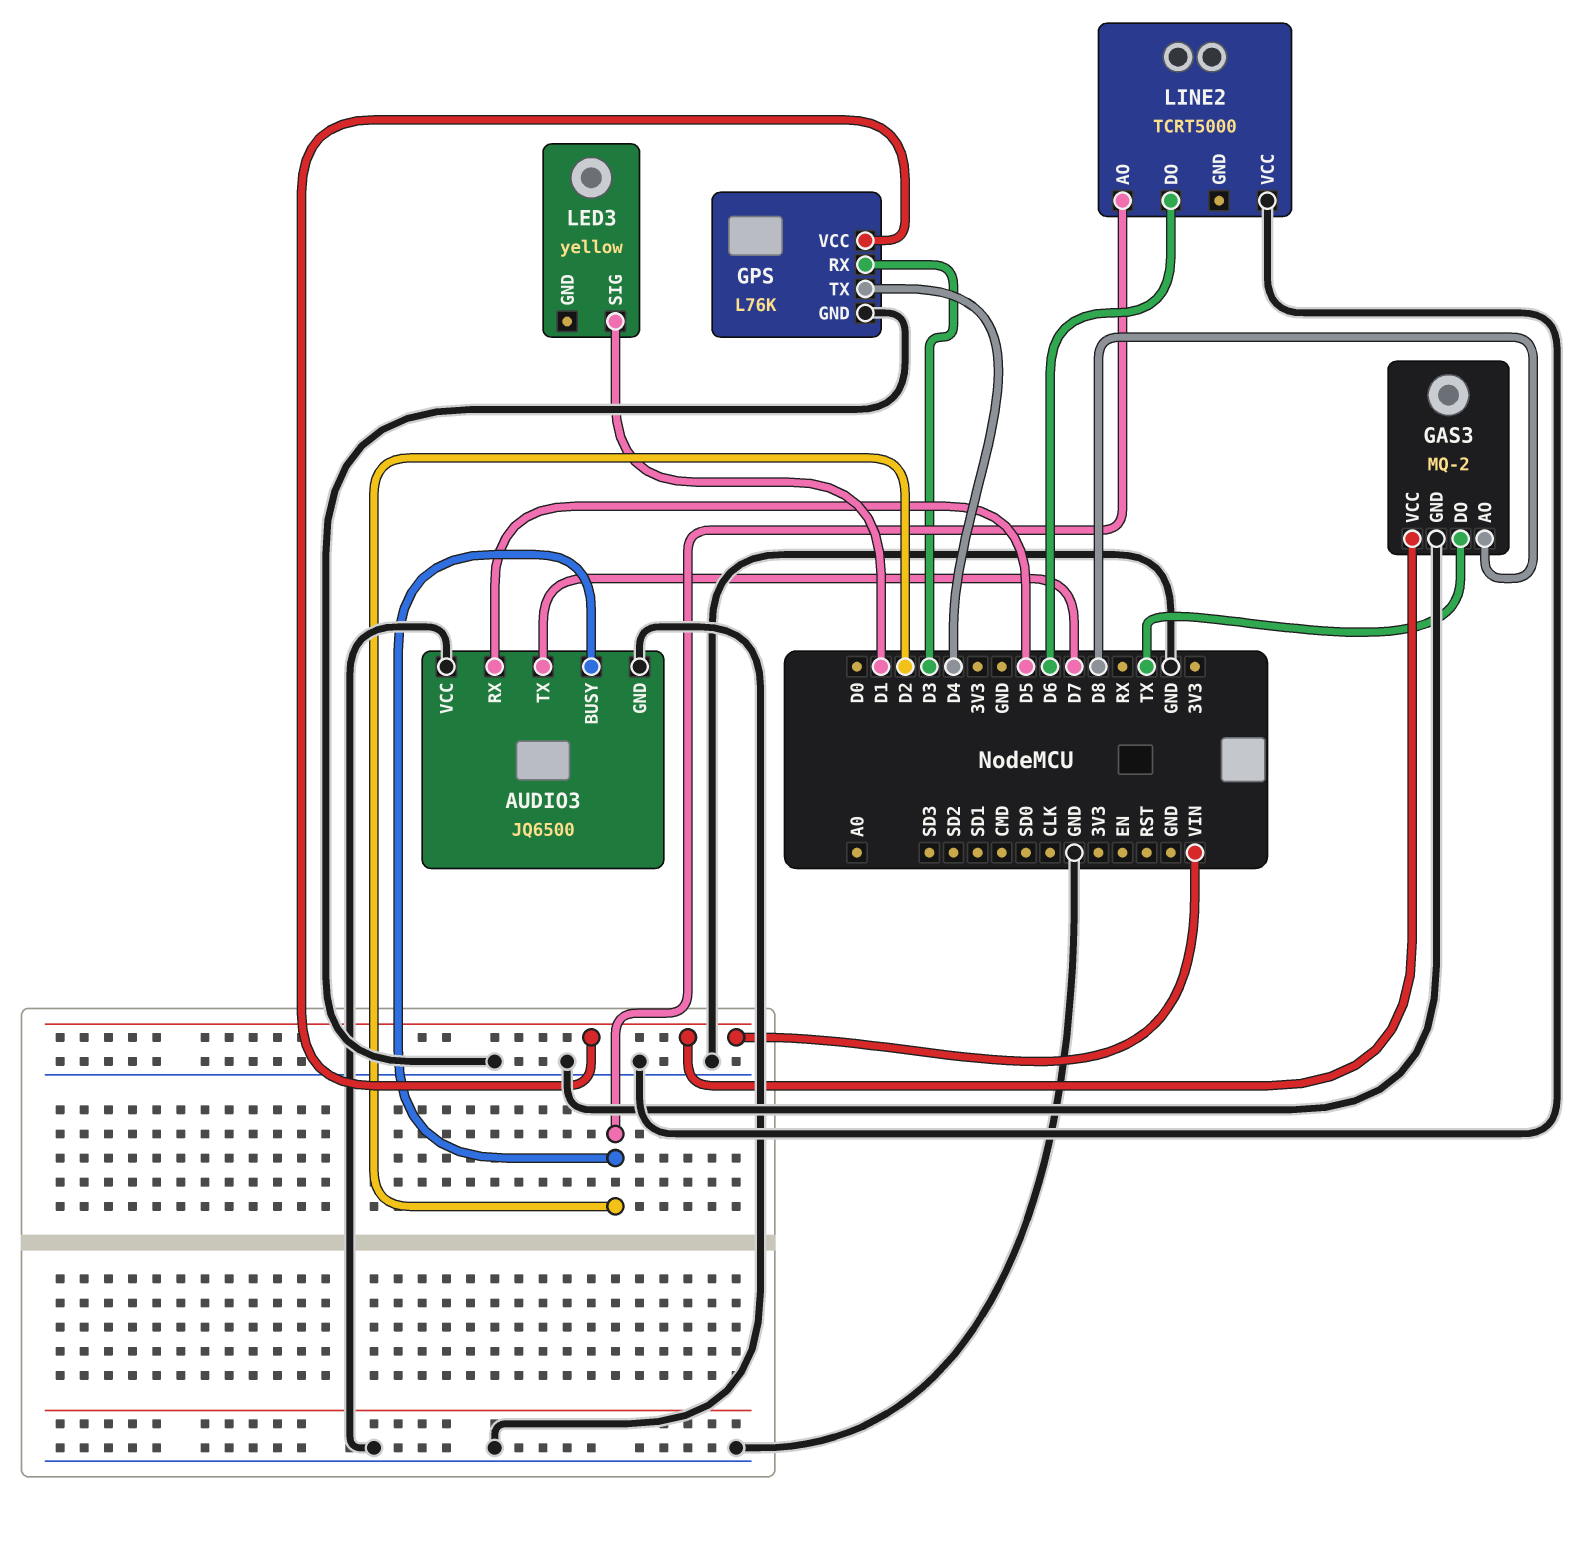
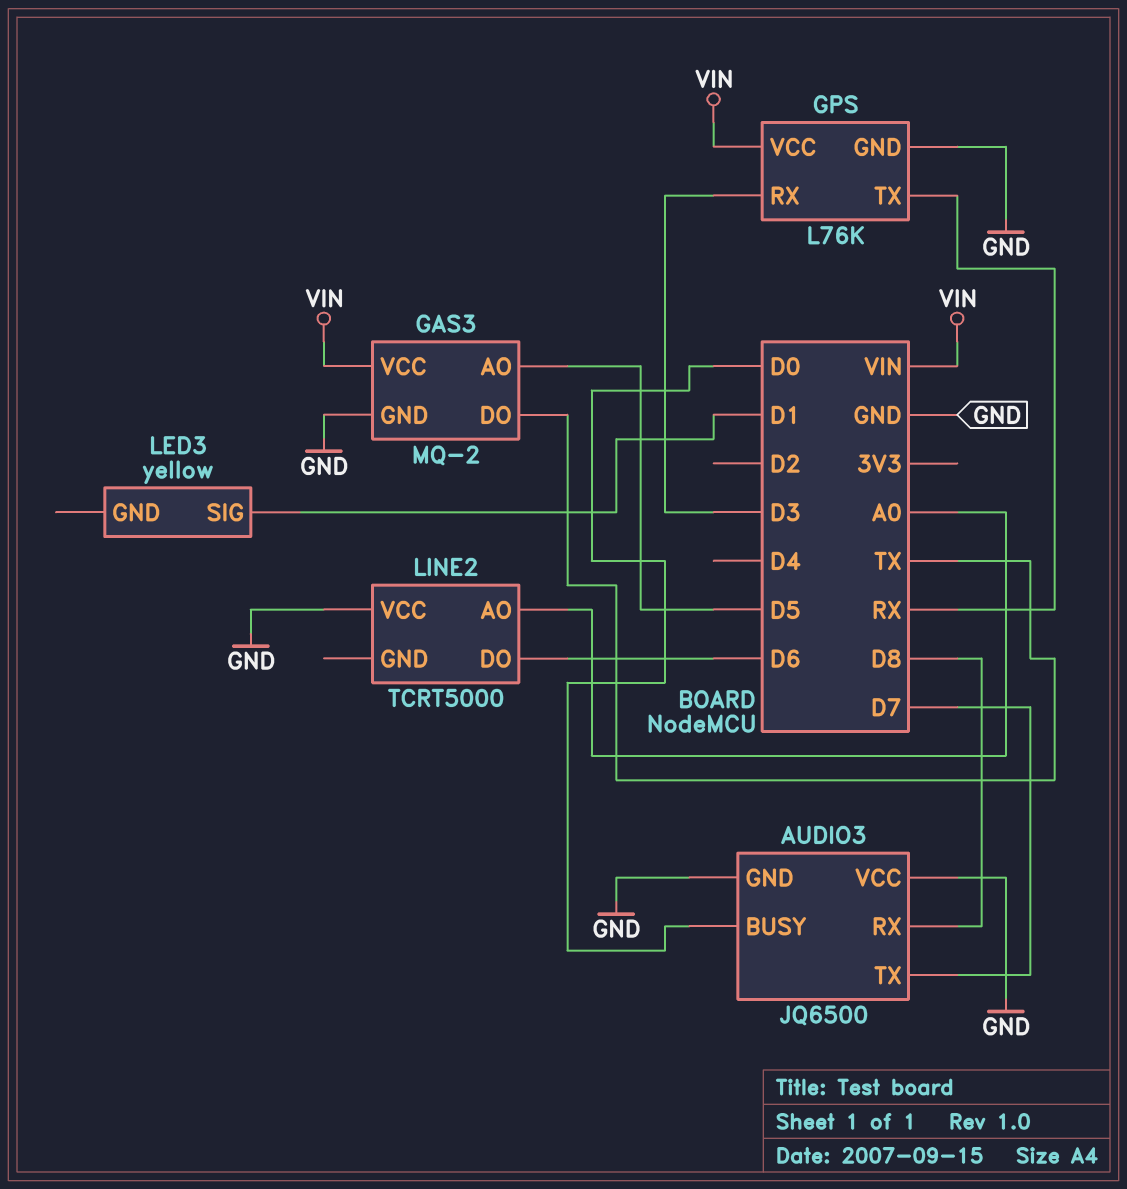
AUDIO3 pin BUSY: D2 -> D0
AUDIO3 pin RX: D5 -> D8
GAS3 pin AO: D8 -> D5
GPS pin TX: D4 -> RX
LINE2 pin AO: D2 -> A0

